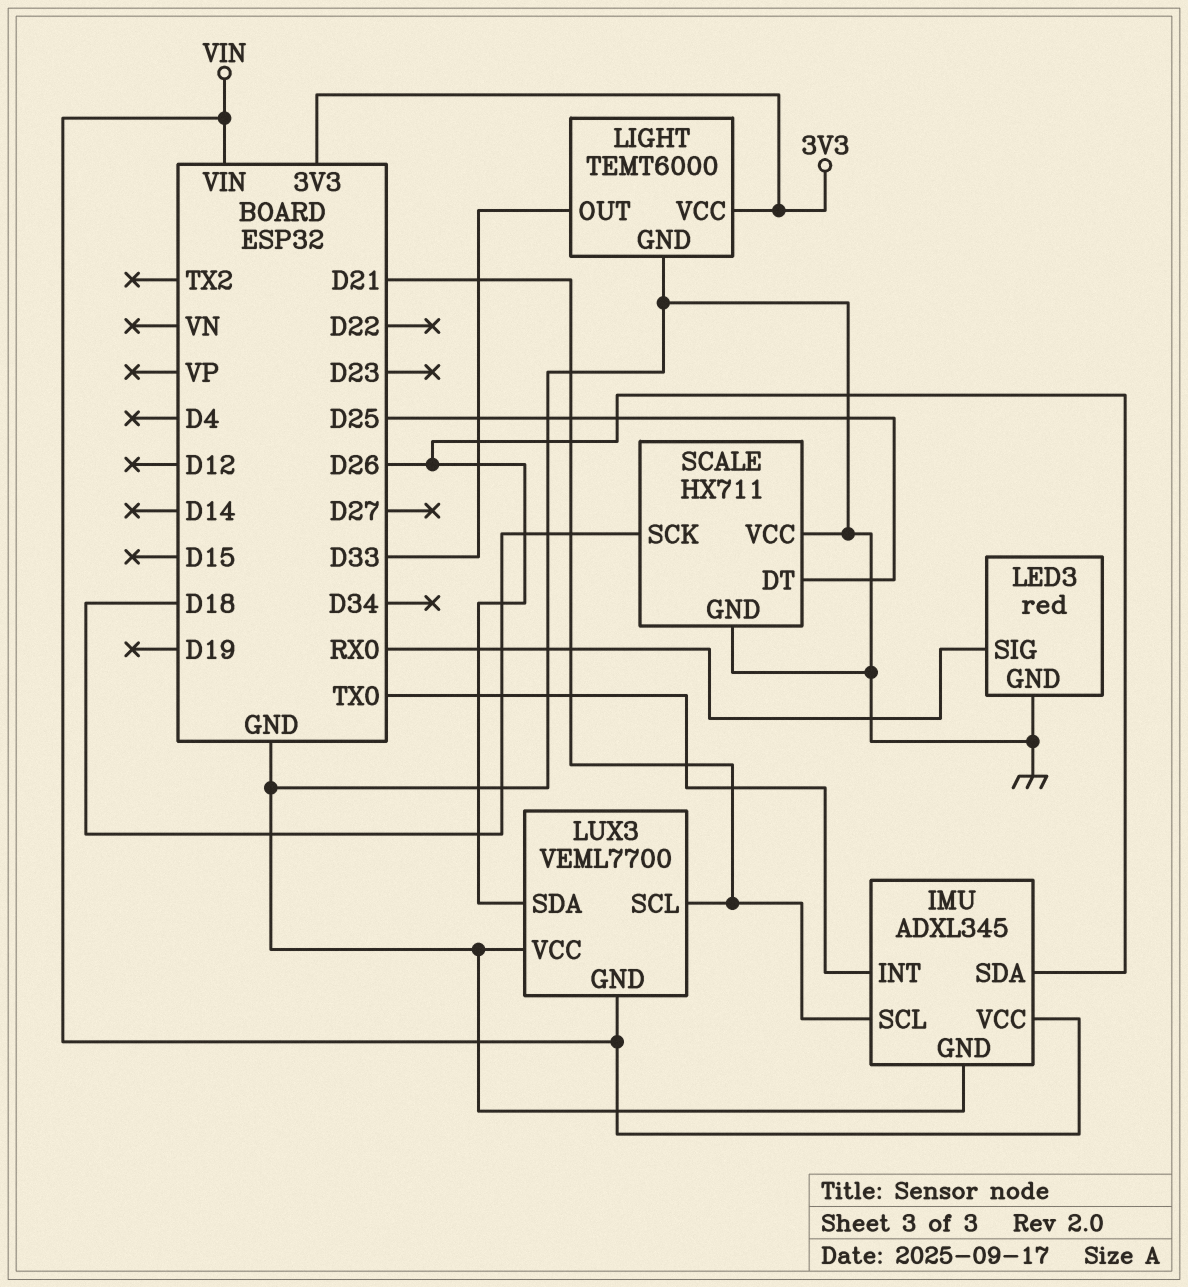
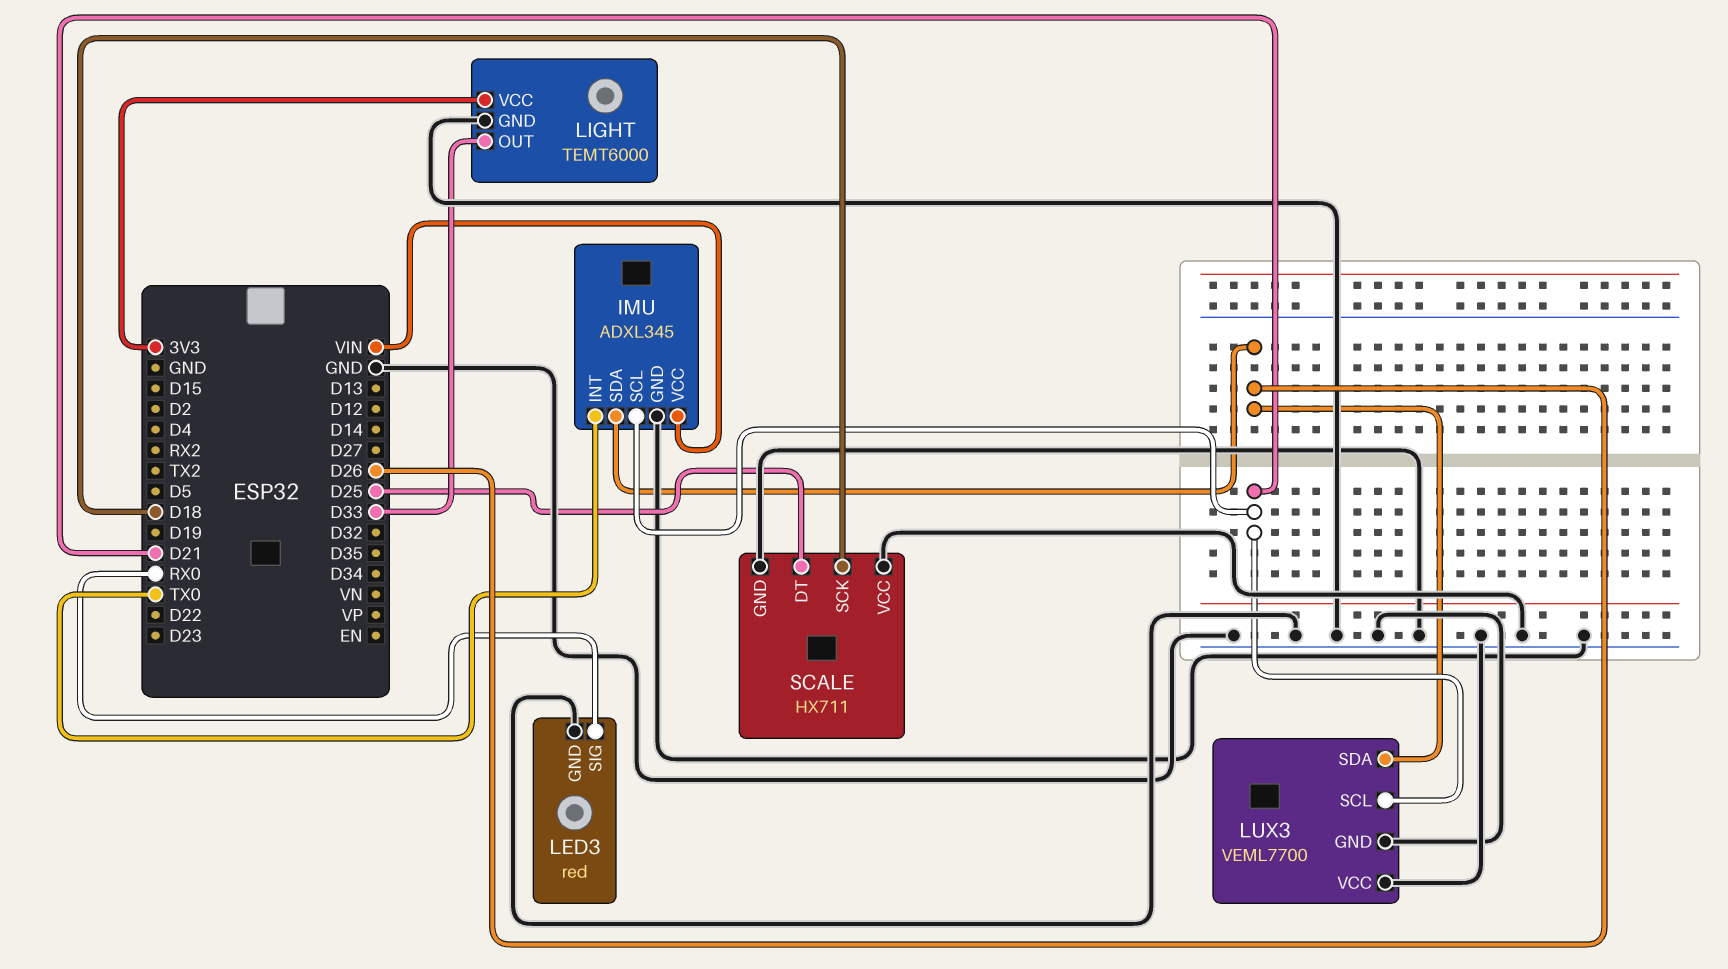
LUX3 pin GND: VIN -> GND

